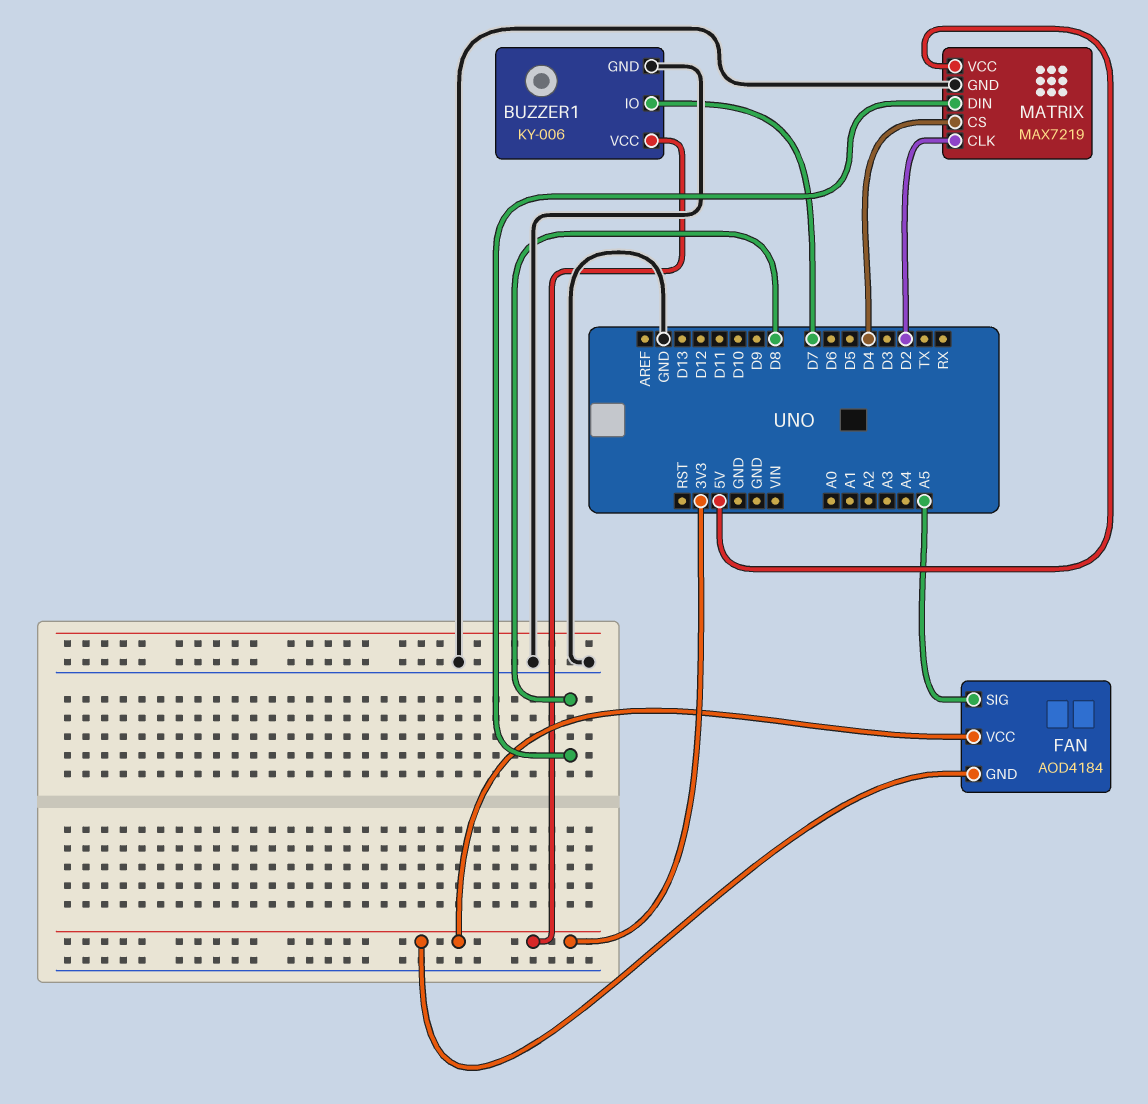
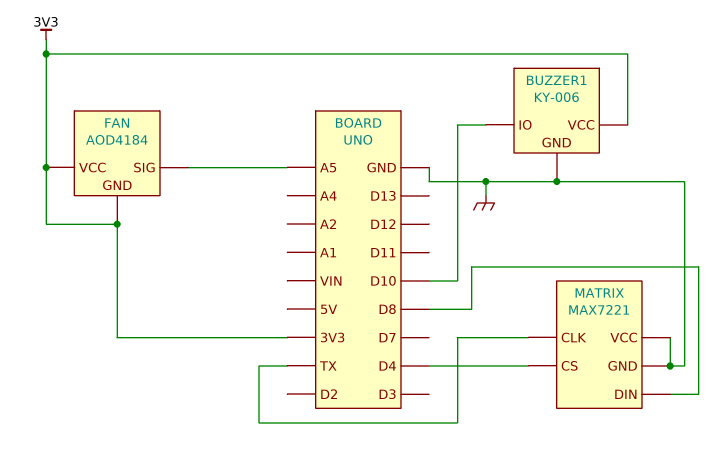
BUZZER1 pin IO: D7 -> D10
MATRIX: MAX7219 -> MAX7221
MATRIX pin CLK: D2 -> TX
MATRIX pin VCC: 5V -> GND

